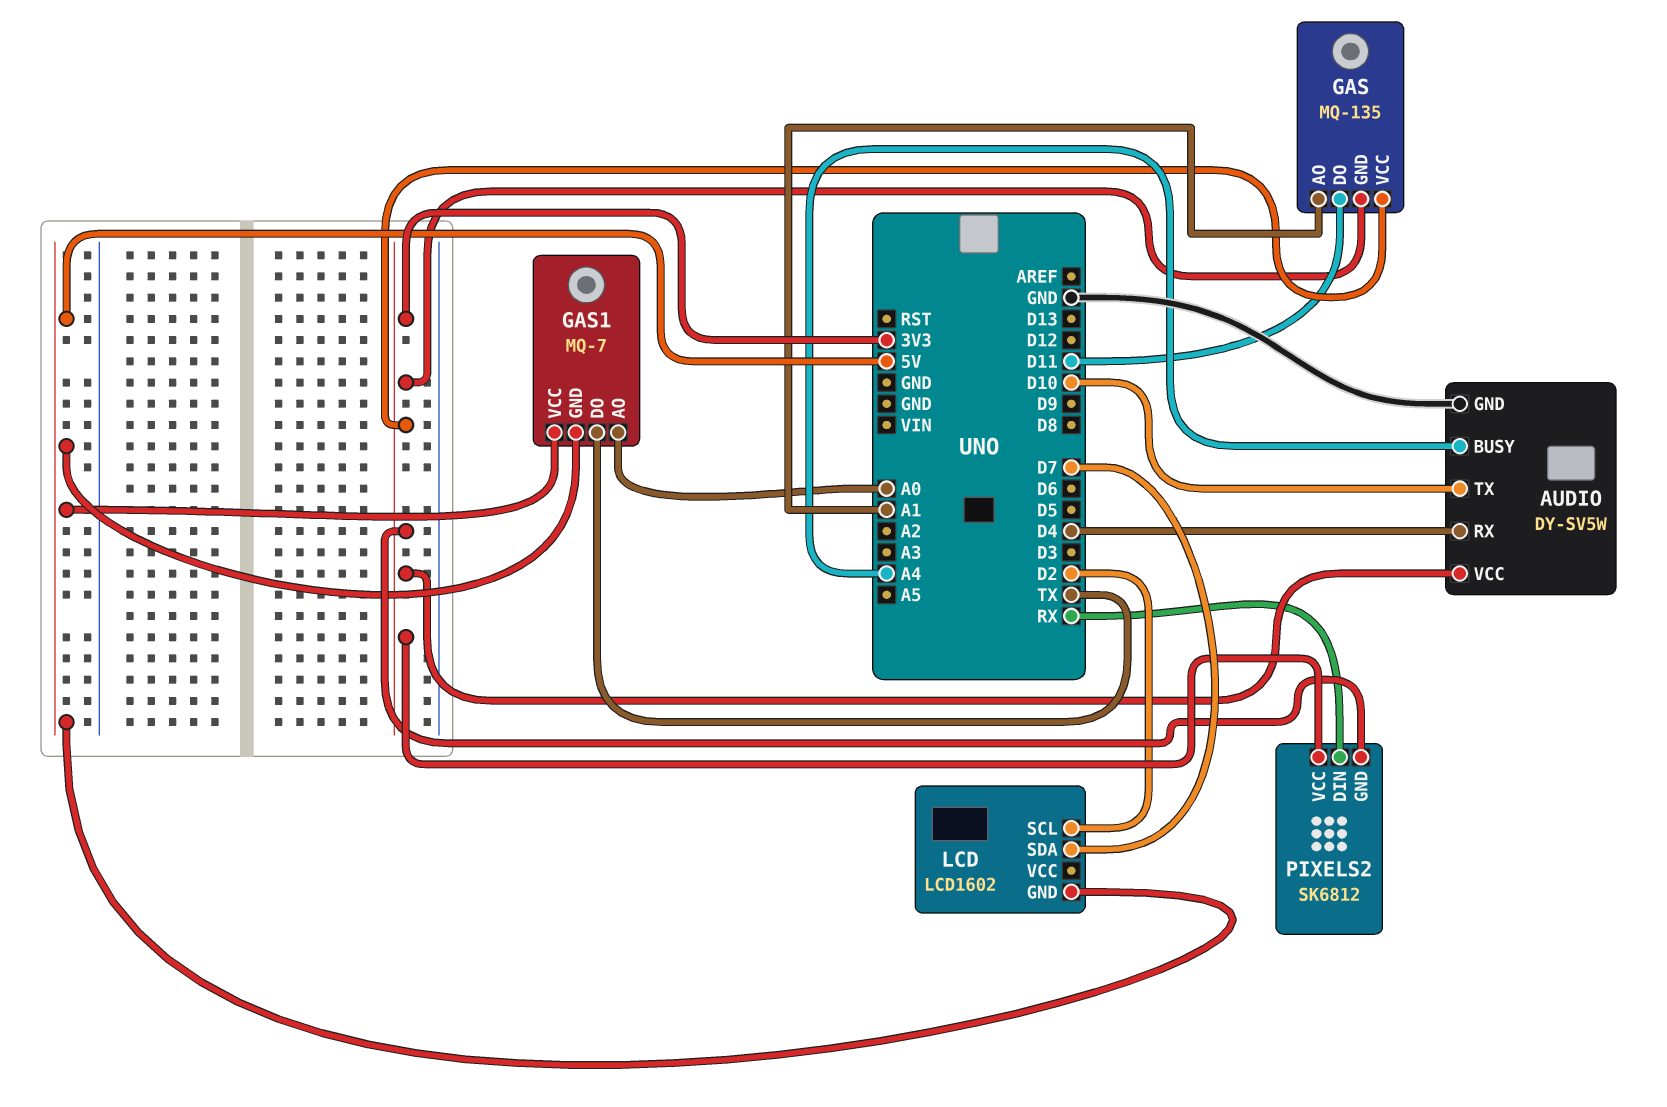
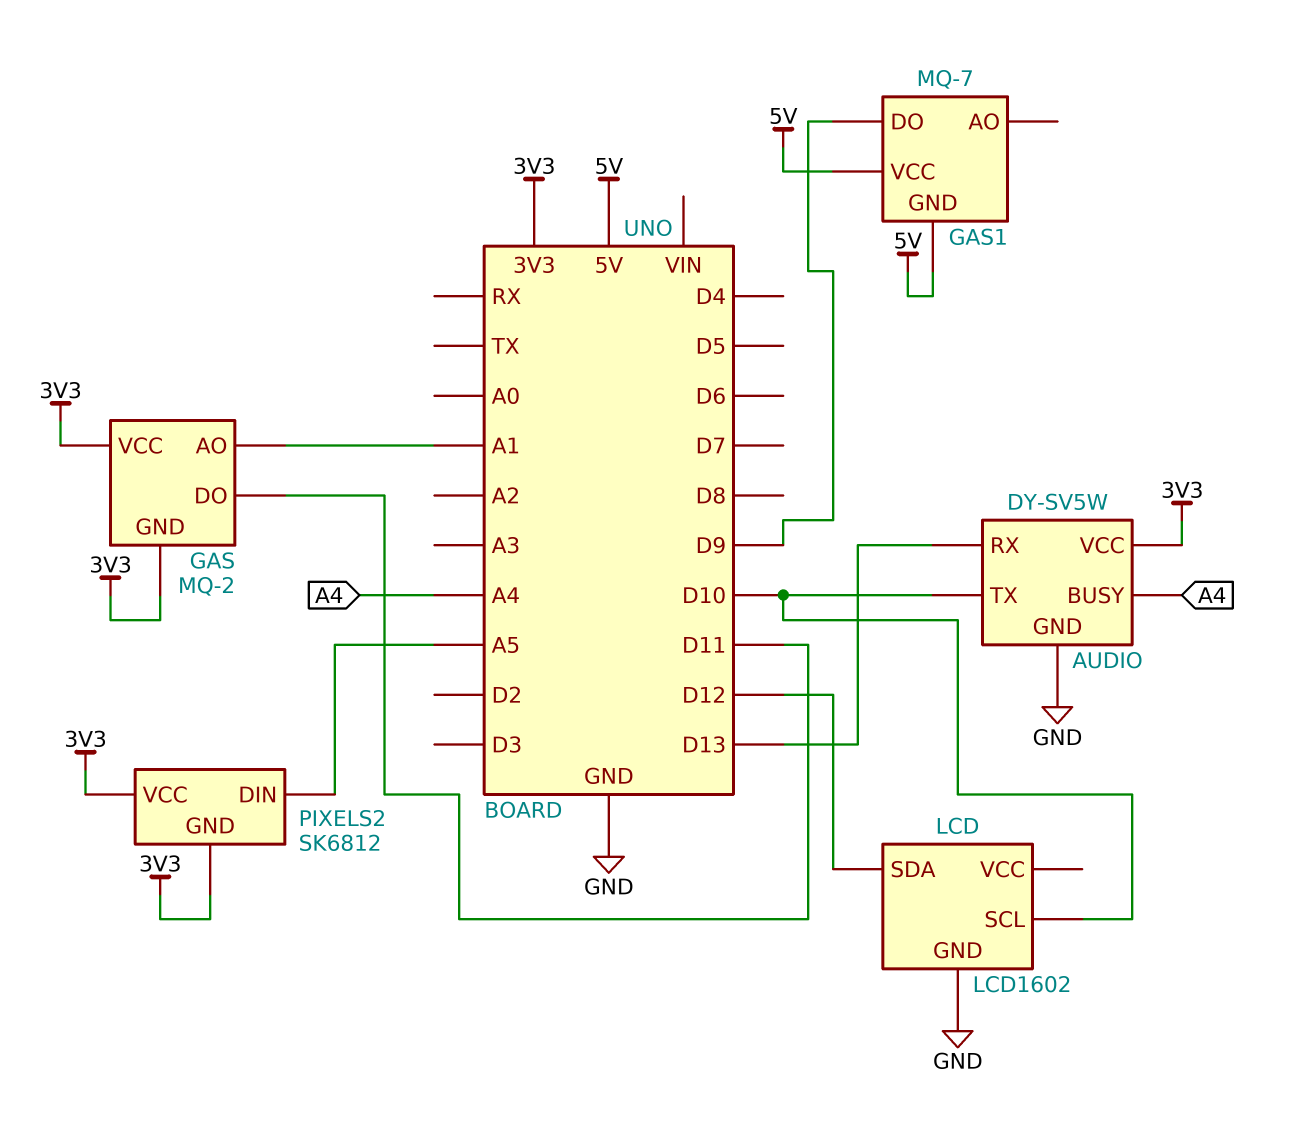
AUDIO pin RX: D4 -> D13
GAS: MQ-135 -> MQ-2
GAS1 pin AO: A0 -> none
GAS1 pin DO: TX -> D9
LCD pin GND: 5V -> GND
LCD pin SCL: D2 -> D10
LCD pin SDA: D7 -> D12
PIXELS2 pin DIN: RX -> A5

